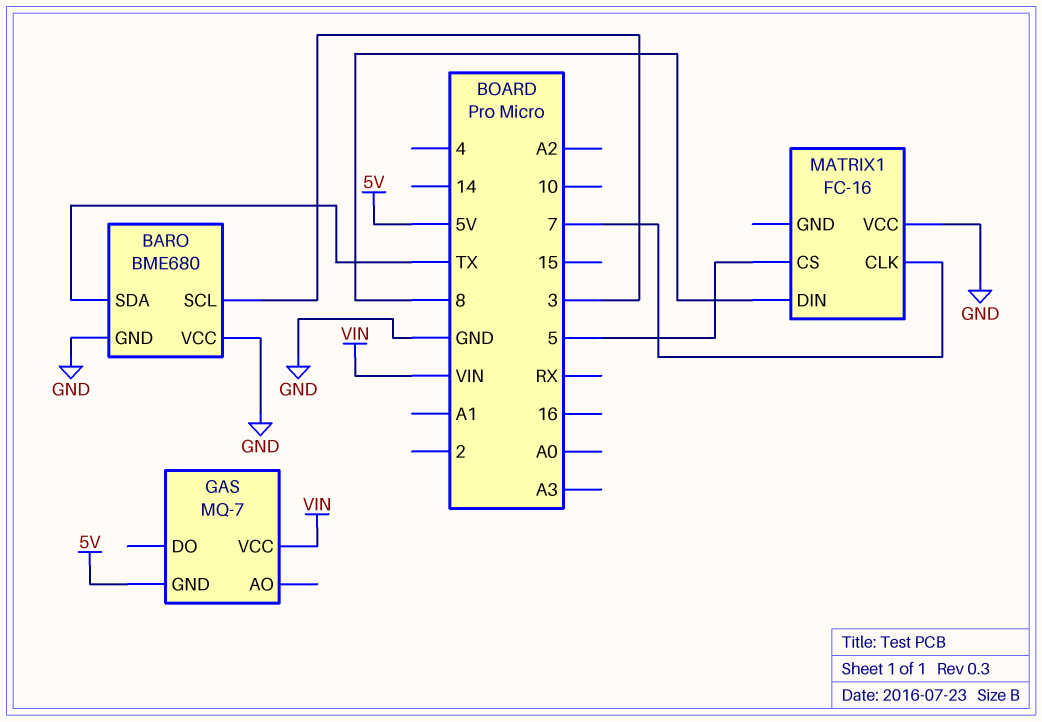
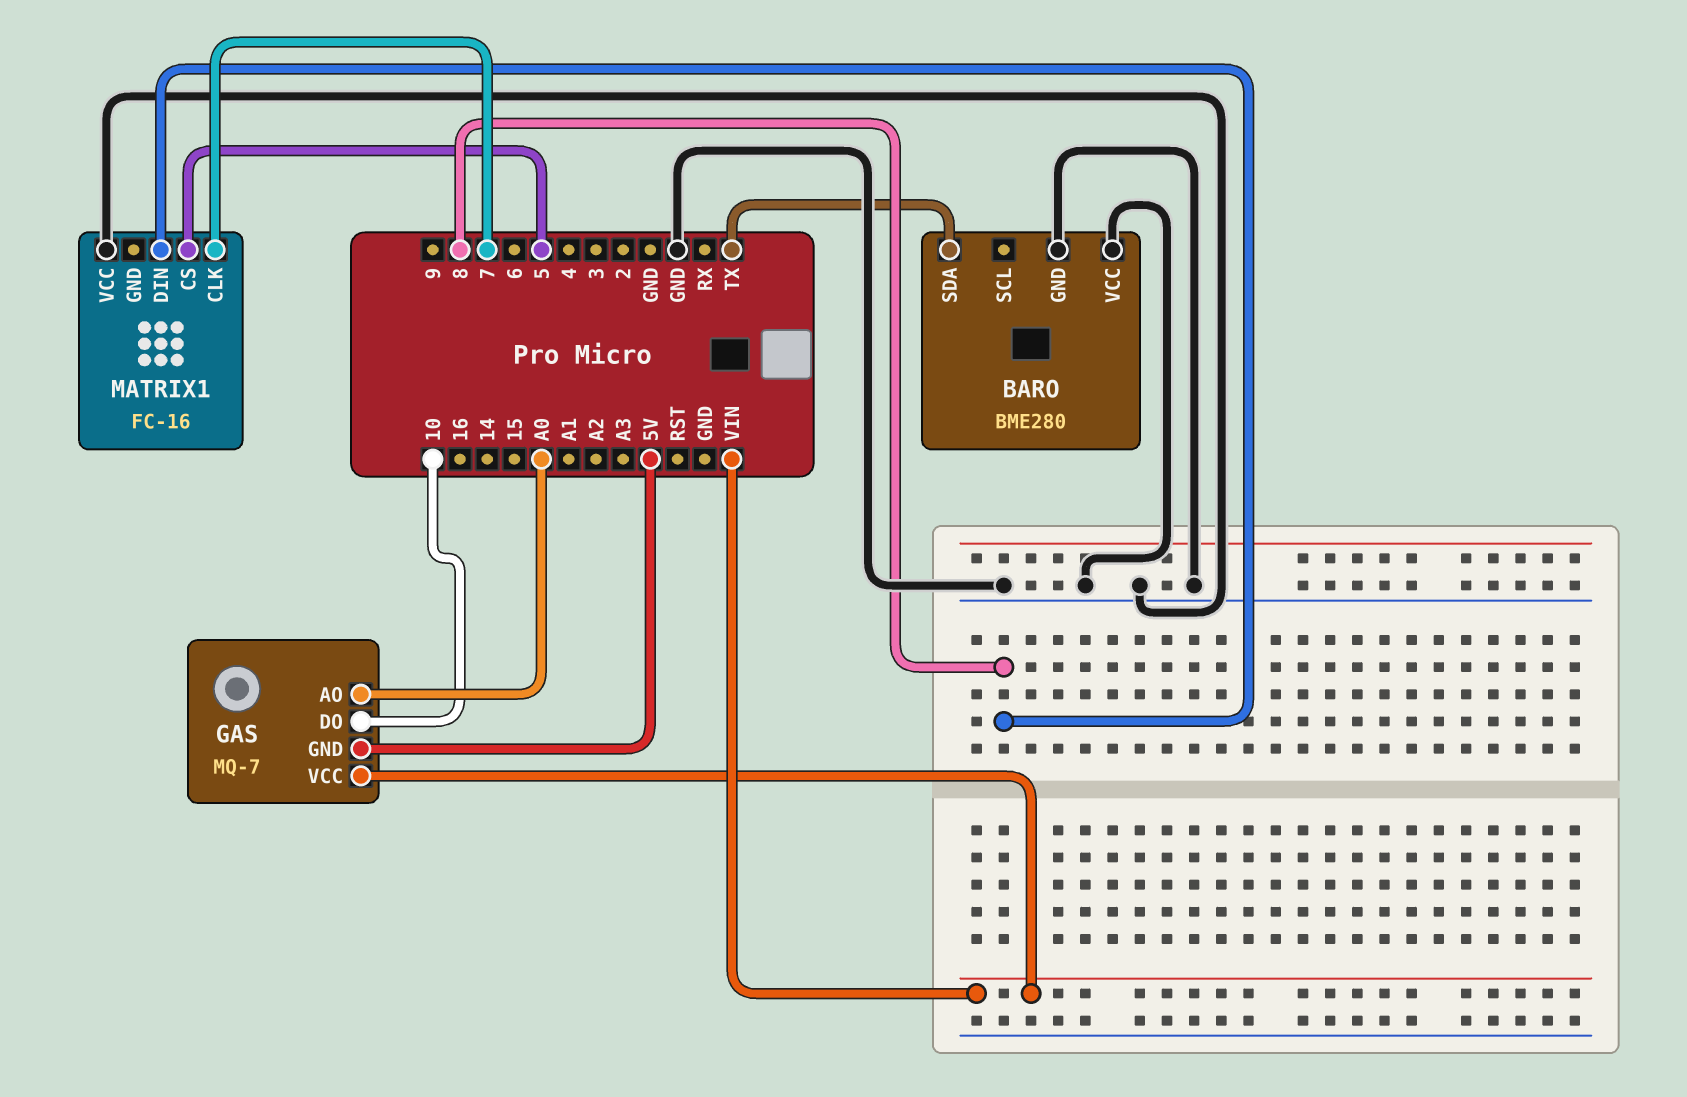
BARO: BME680 -> BME280
BARO pin SCL: 3 -> none
GAS pin AO: none -> A0
GAS pin DO: none -> 10

